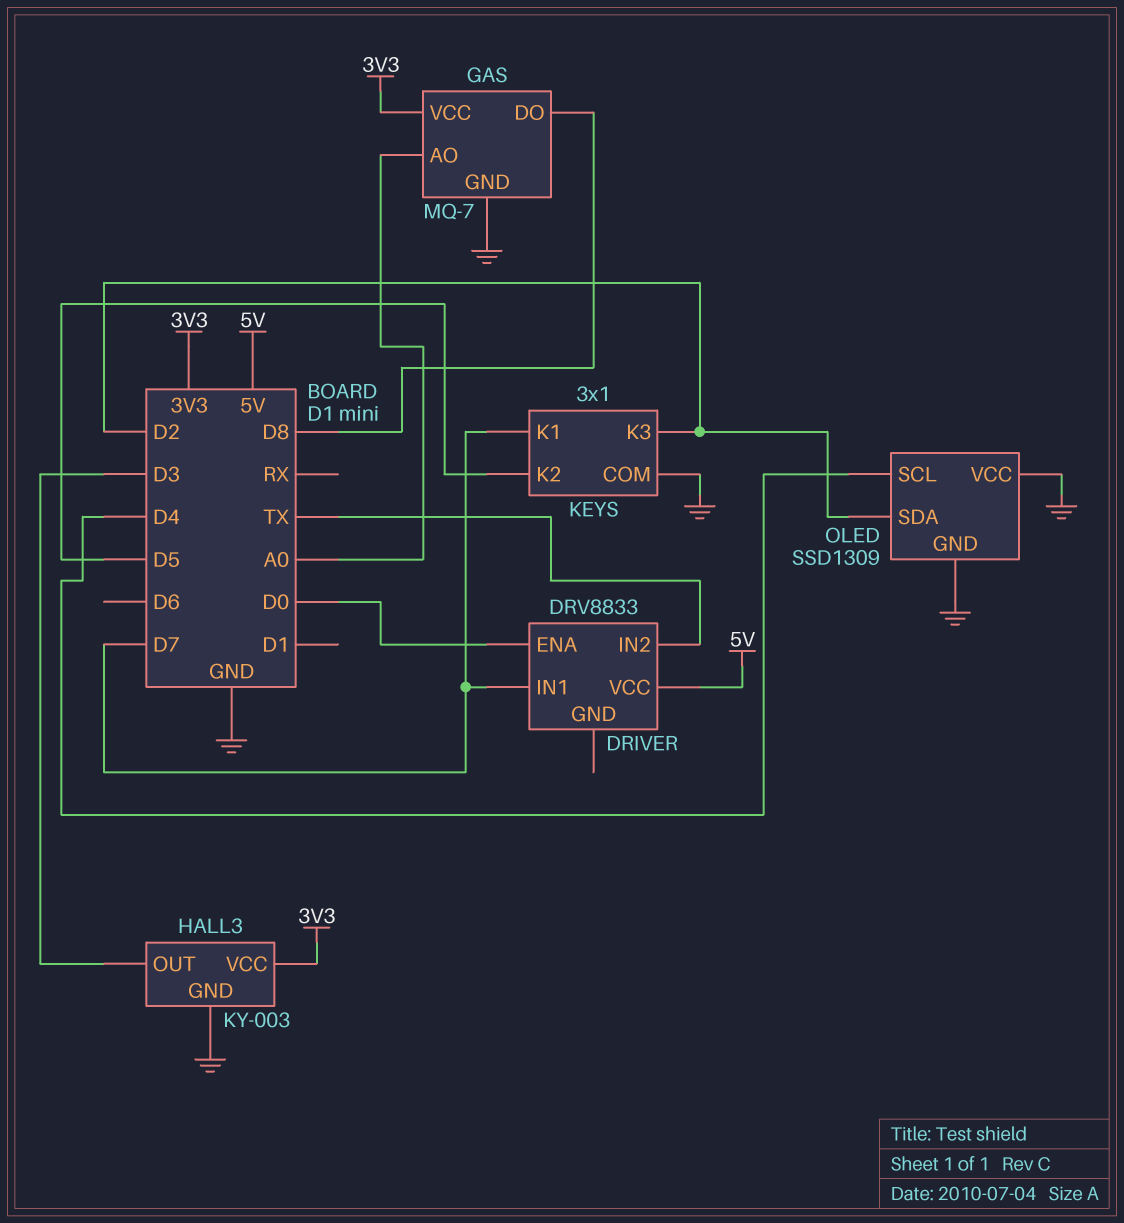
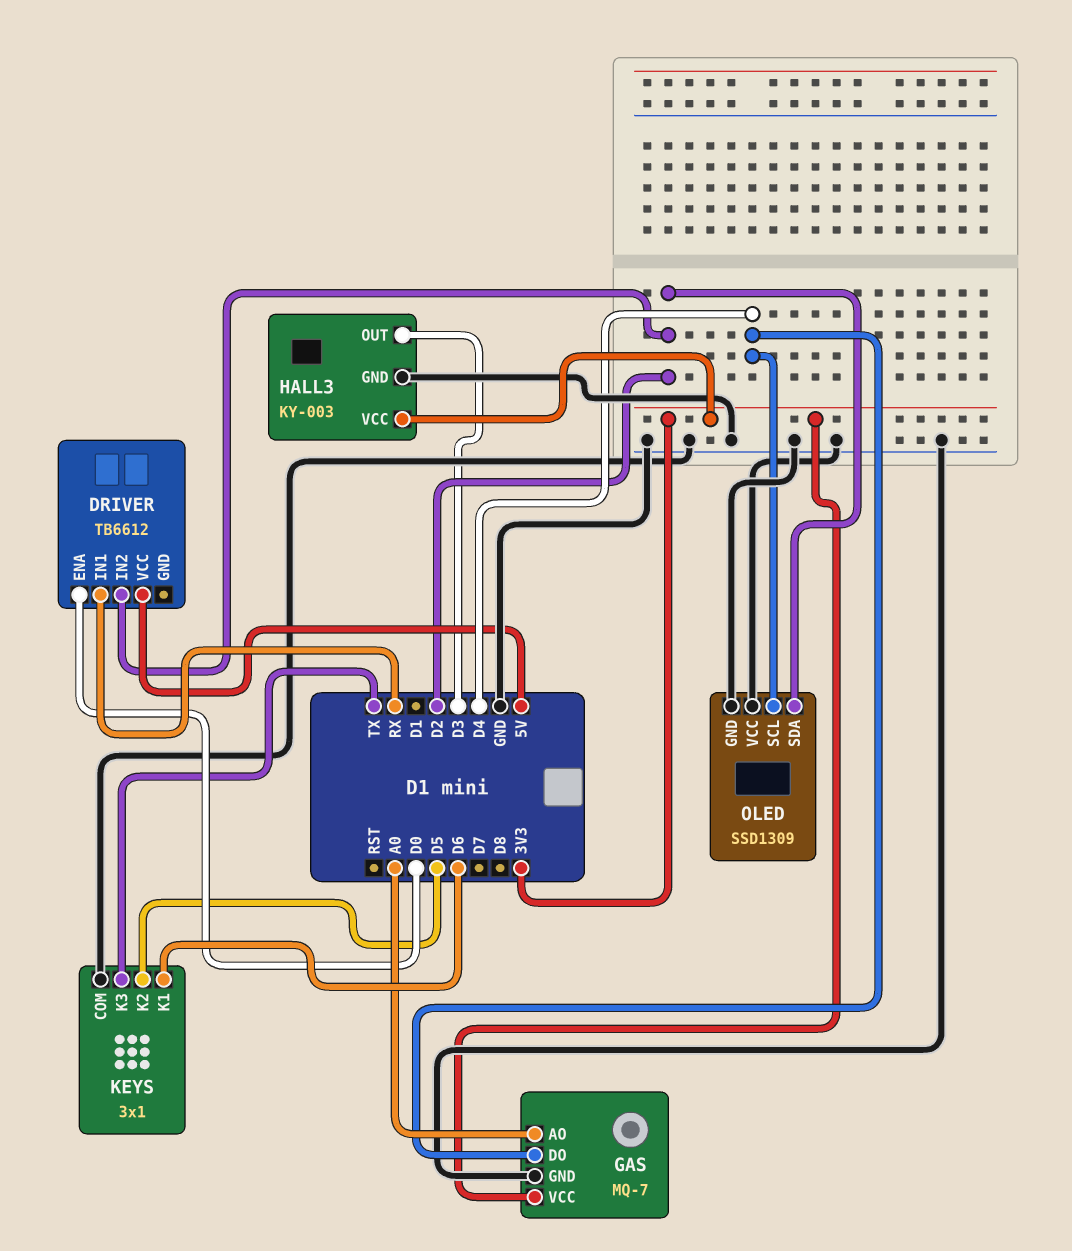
DRIVER: DRV8833 -> TB6612
DRIVER pin IN1: D7 -> RX
DRIVER pin IN2: TX -> D2
GAS pin DO: D8 -> D4
KEYS pin K1: D7 -> D6
KEYS pin K3: D2 -> TX

